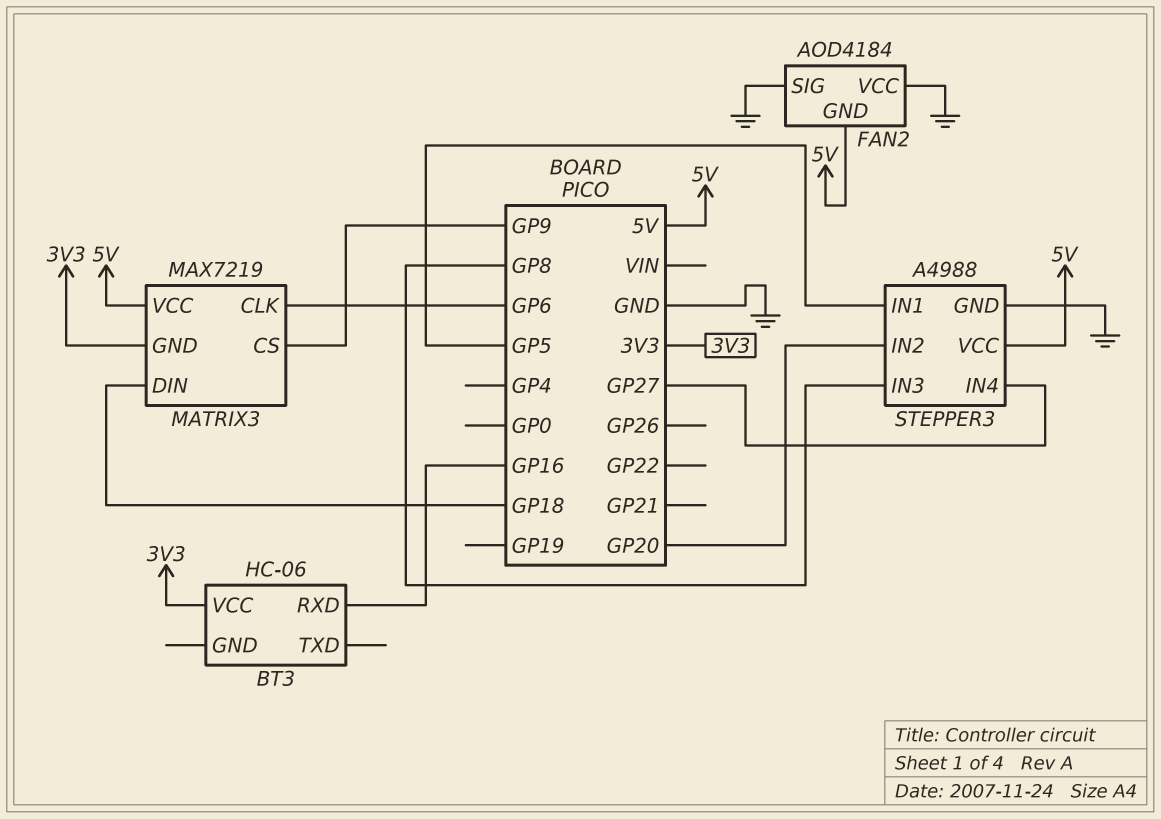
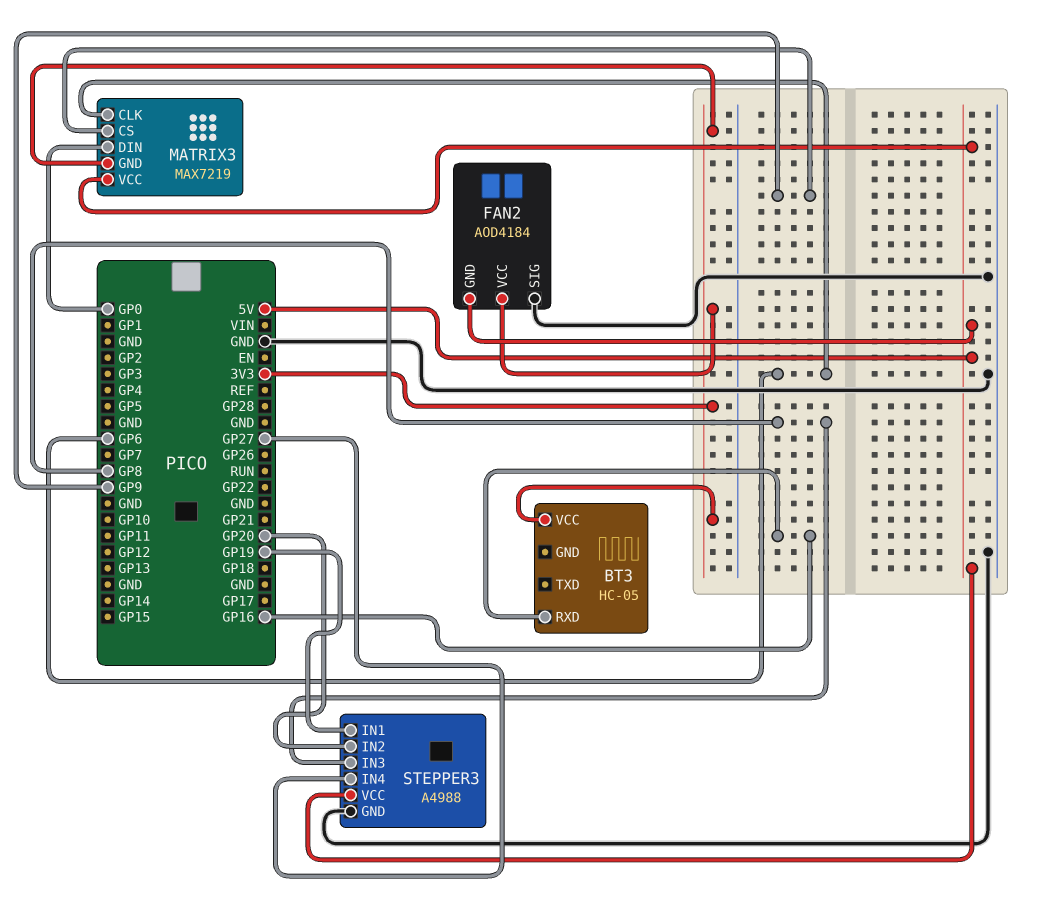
BT3: HC-06 -> HC-05
FAN2 pin VCC: GND -> 3V3
MATRIX3 pin DIN: GP18 -> GP0
STEPPER3 pin IN1: GP5 -> GP19

